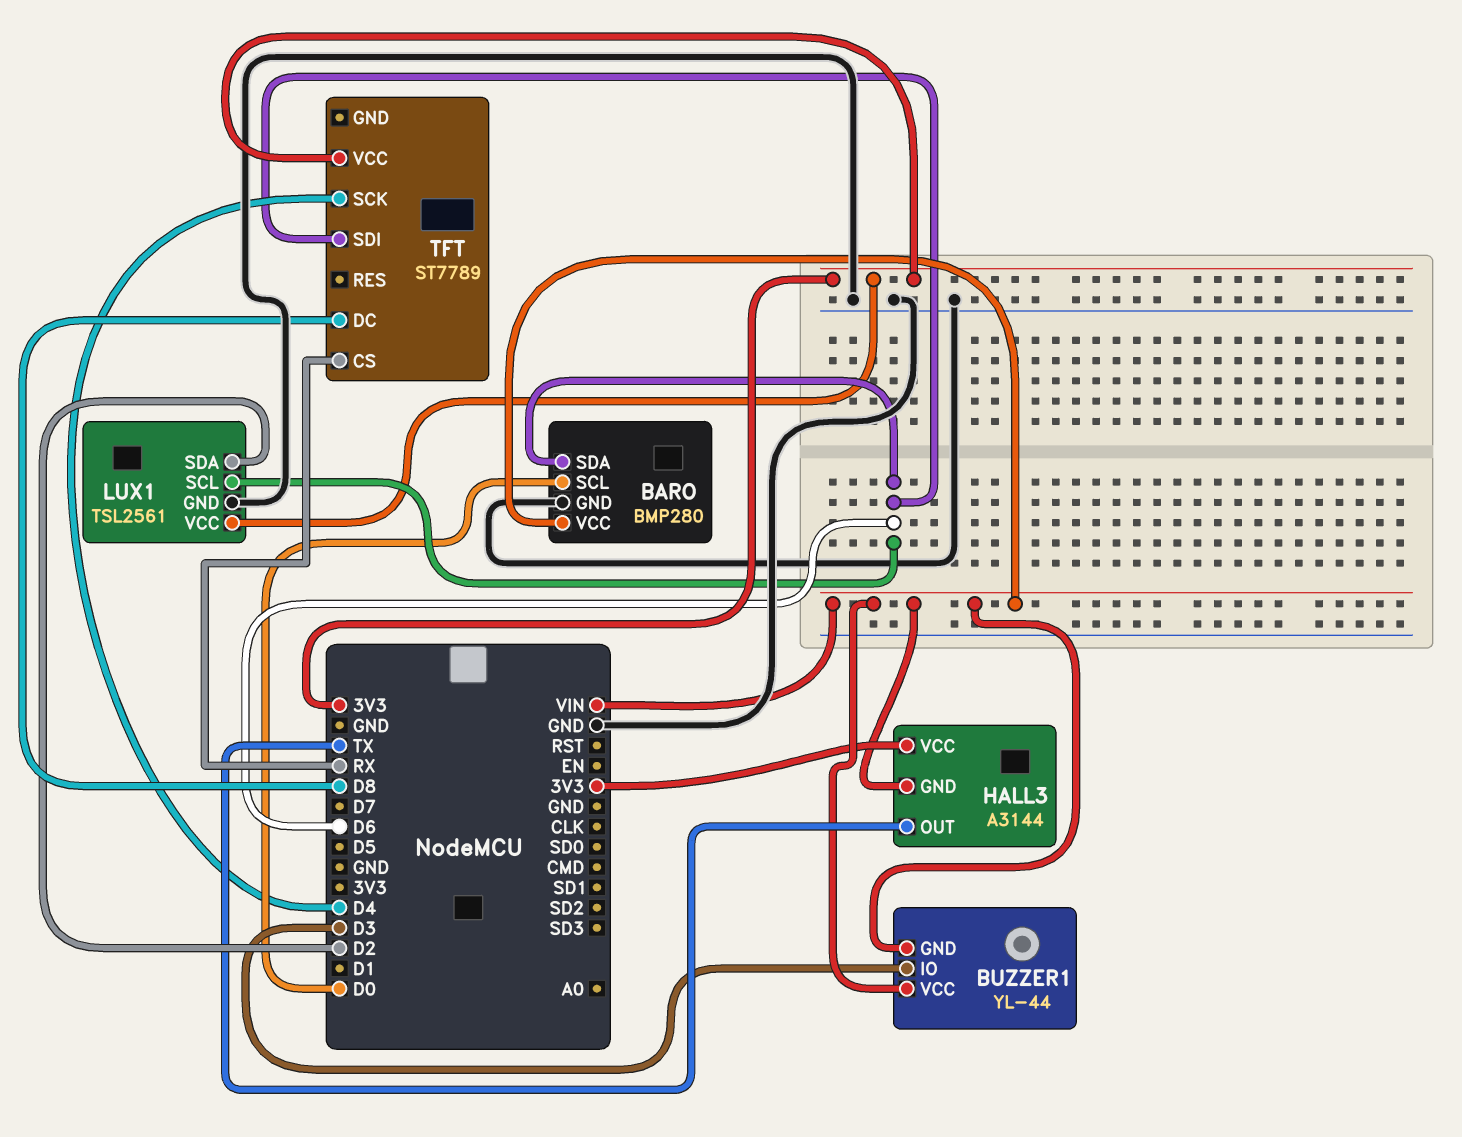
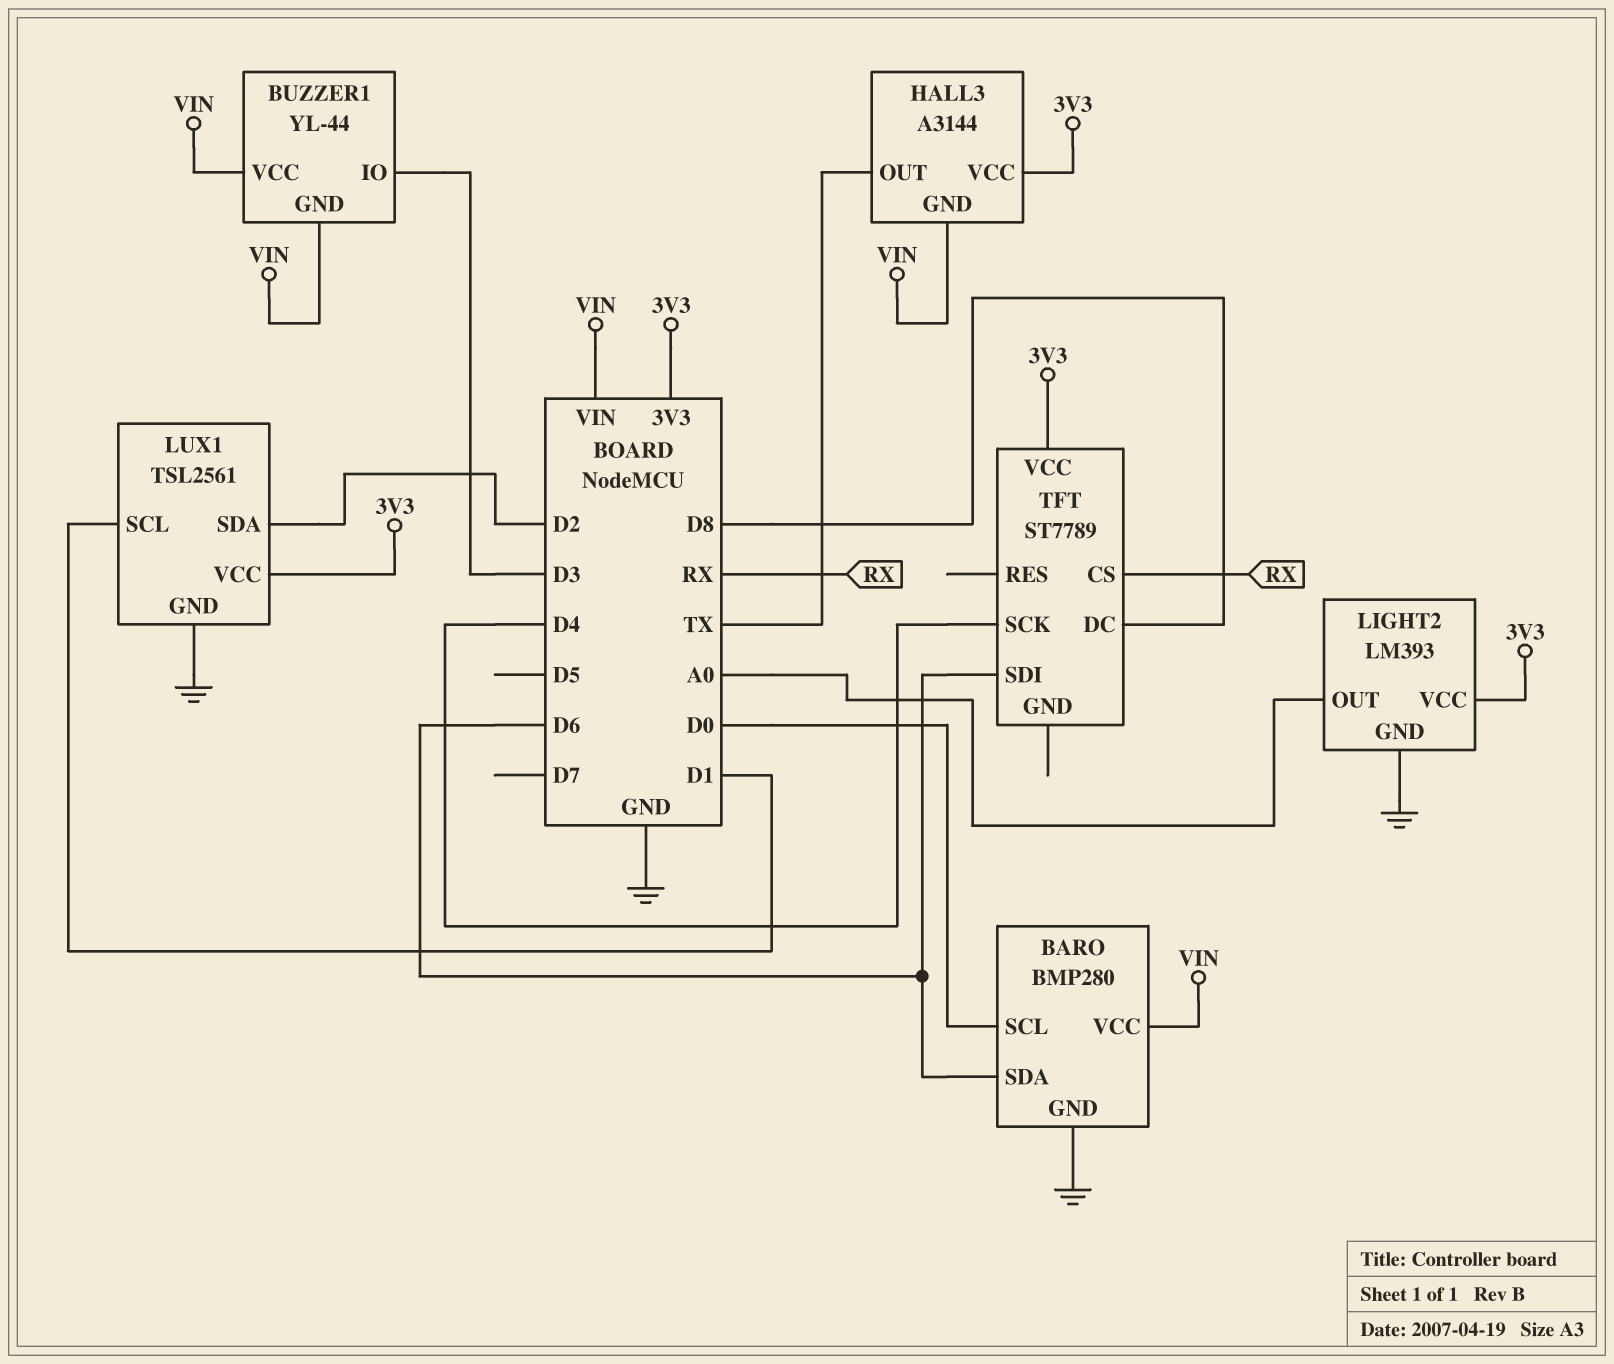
LIGHT2: none -> LM393
LIGHT2 pin GND: none -> GND
LIGHT2 pin OUT: none -> A0
LIGHT2 pin VCC: none -> 3V3
LUX1 pin SCL: D6 -> D1

